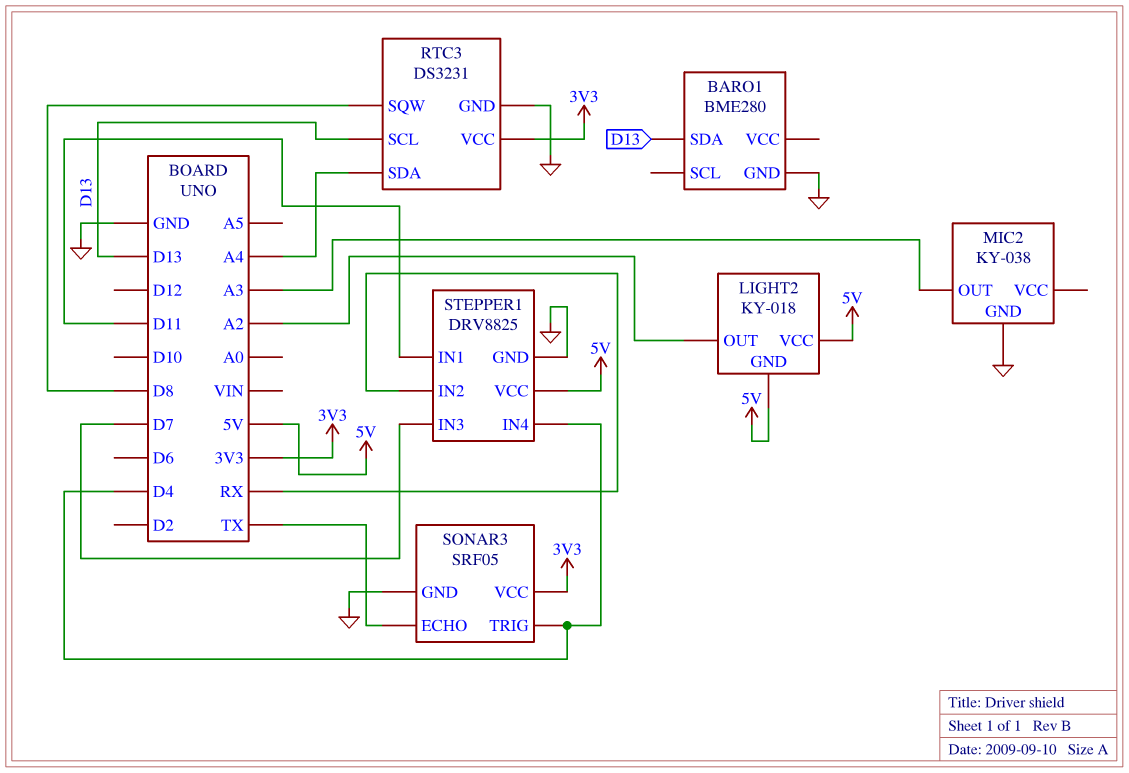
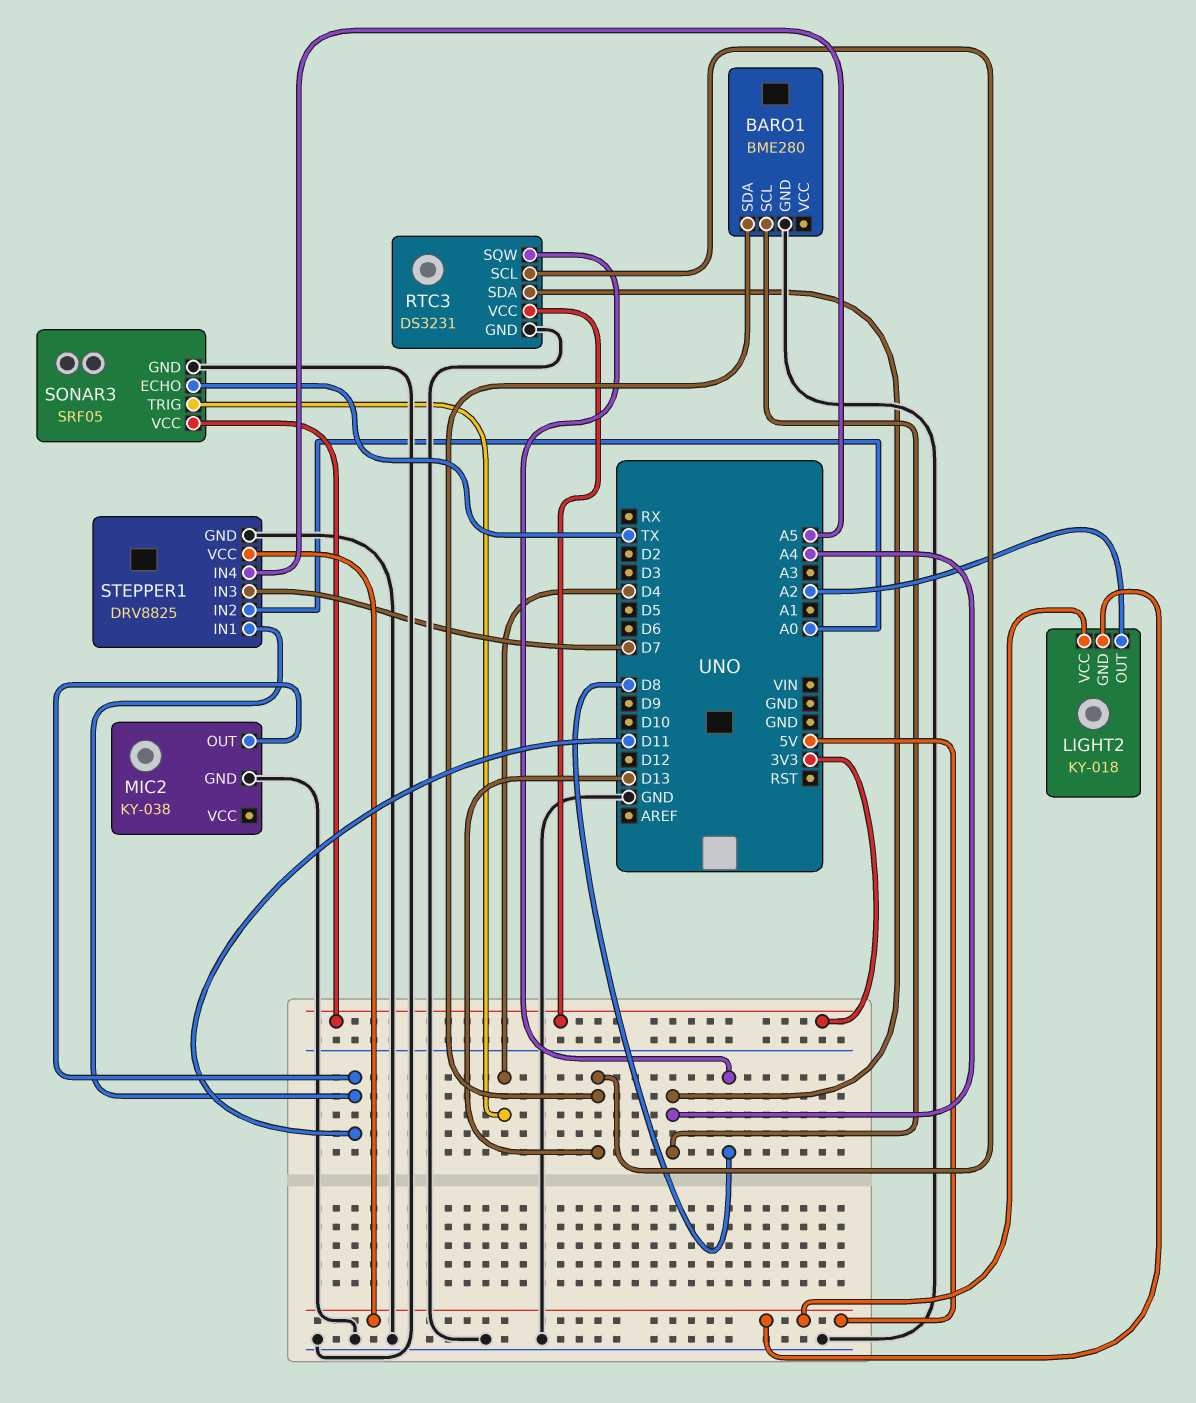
BARO1 pin SCL: none -> A4
MIC2 pin OUT: A3 -> D11
STEPPER1 pin IN2: RX -> A0
STEPPER1 pin IN4: D4 -> A5

